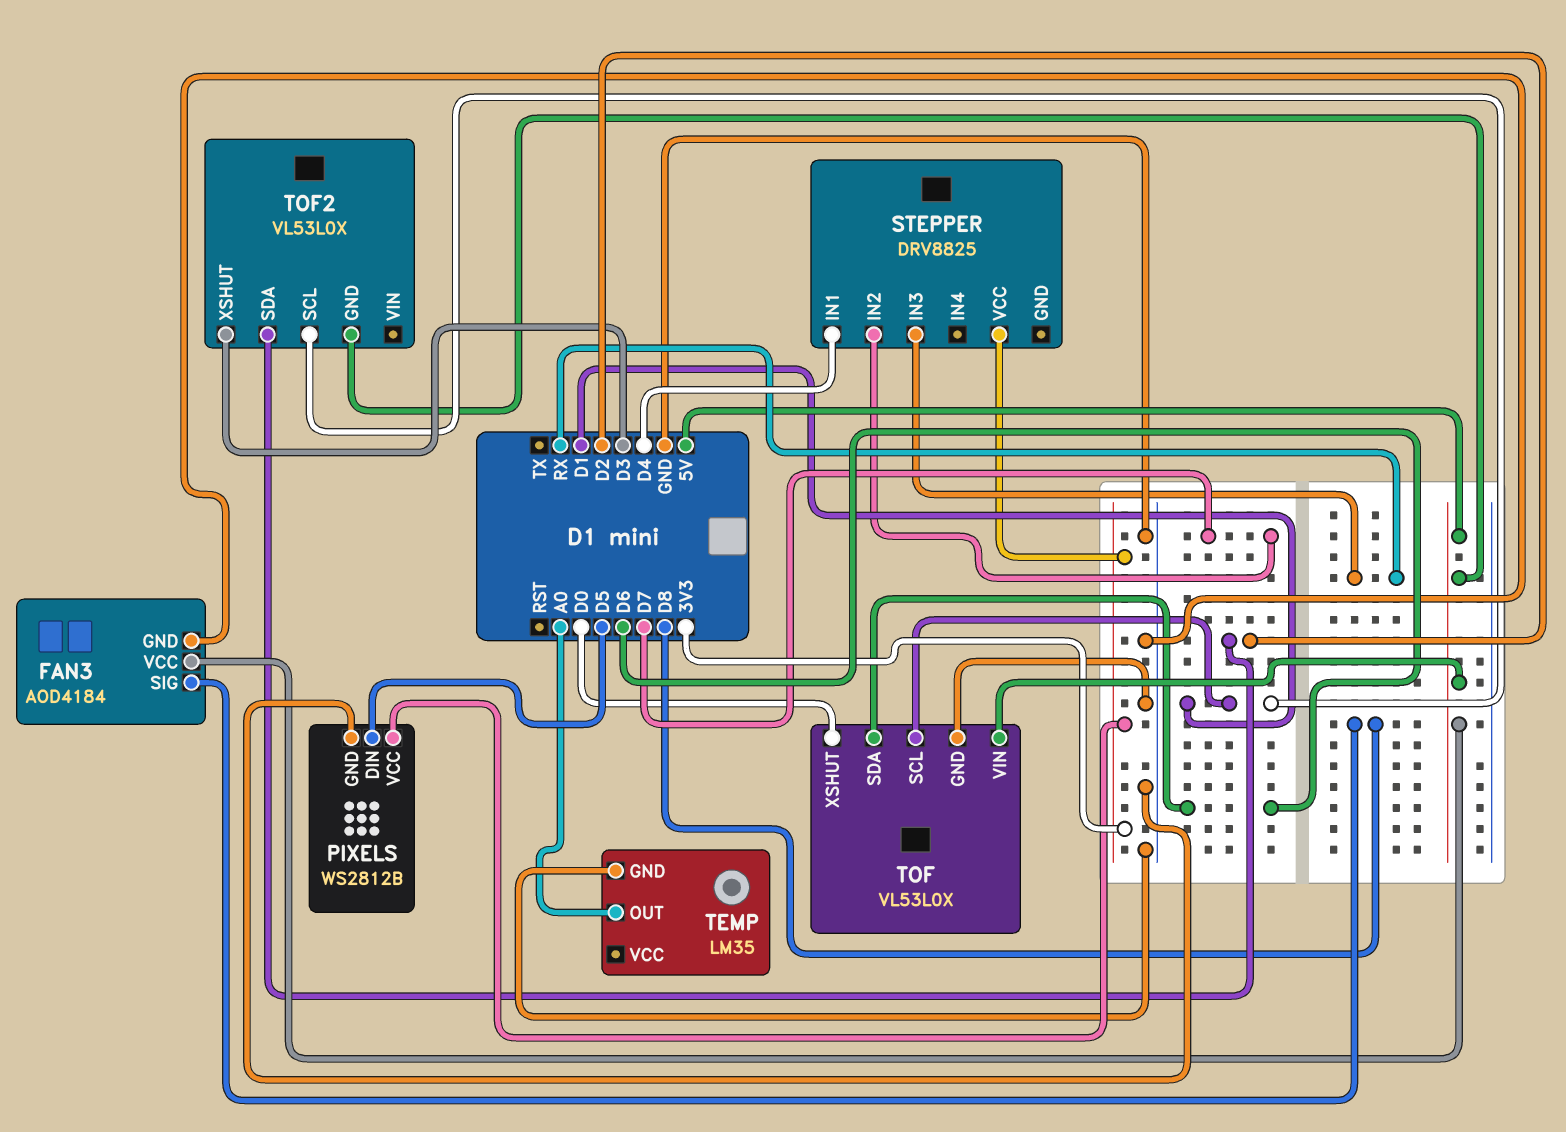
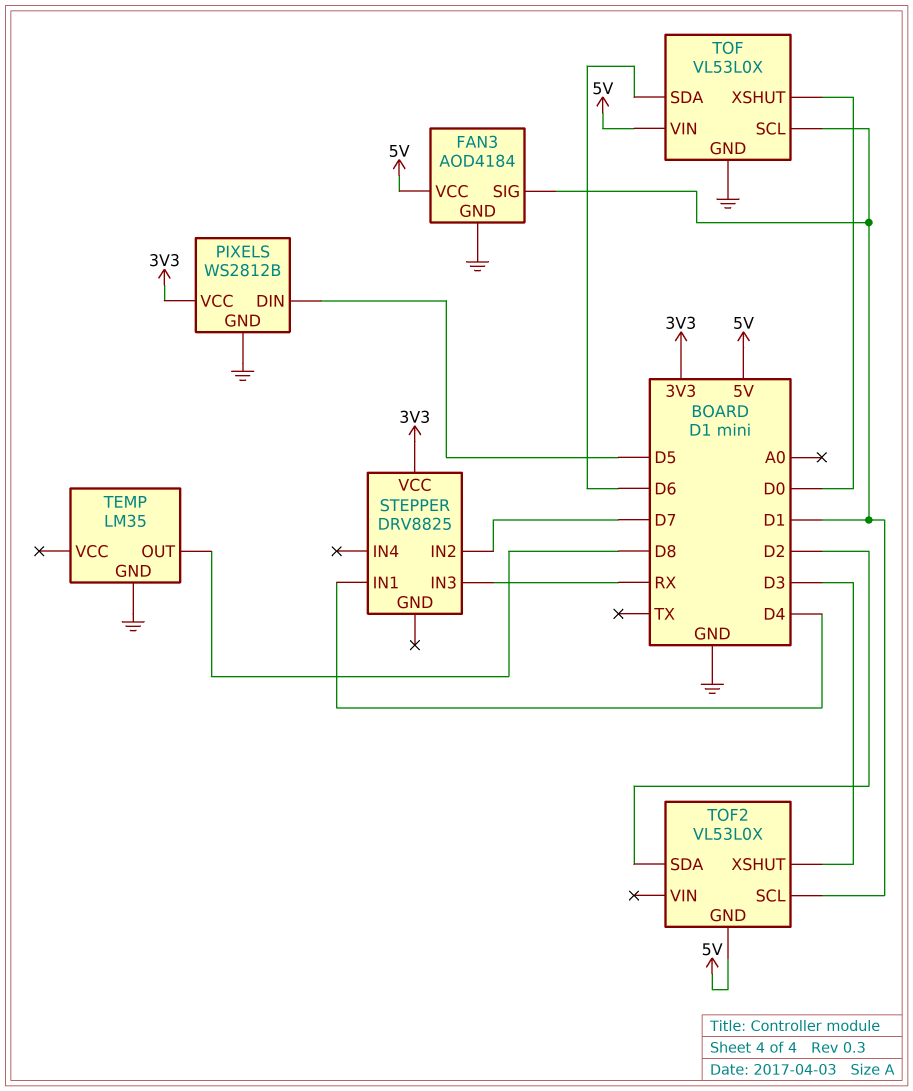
FAN3 pin SIG: D8 -> D1
TEMP pin OUT: A0 -> D8

